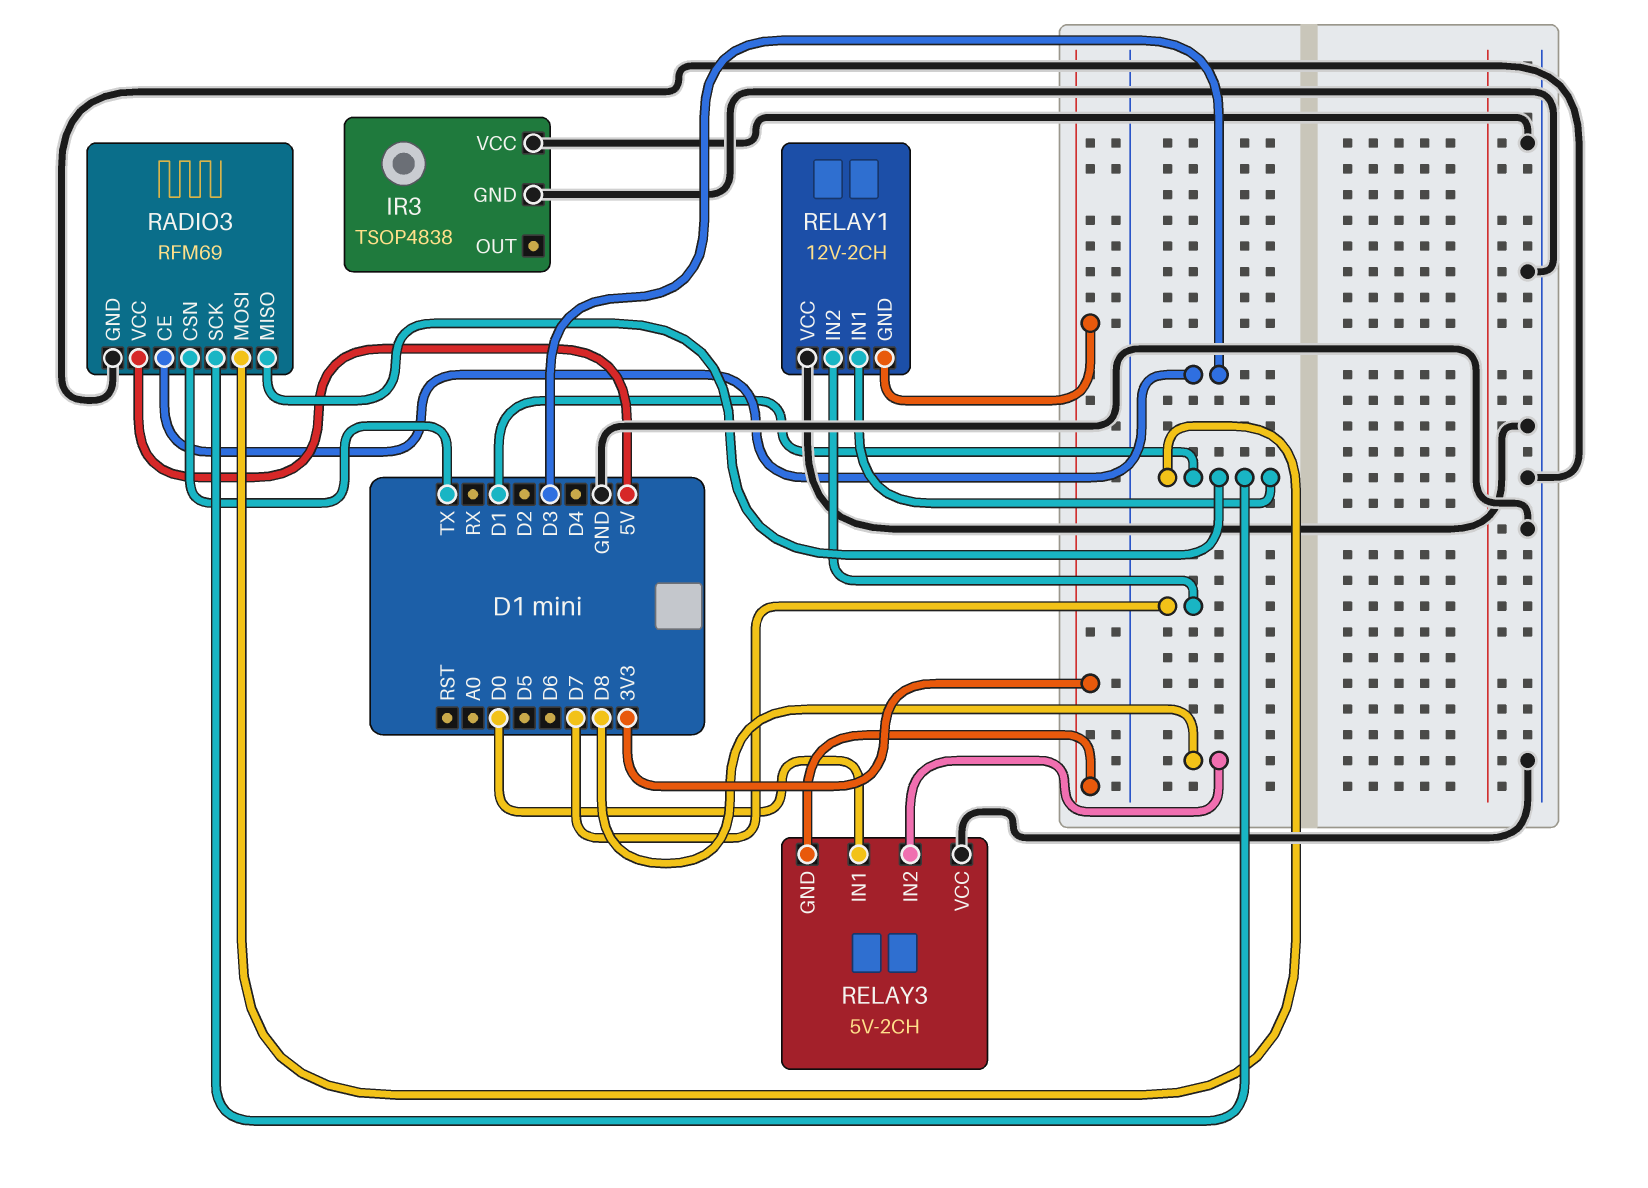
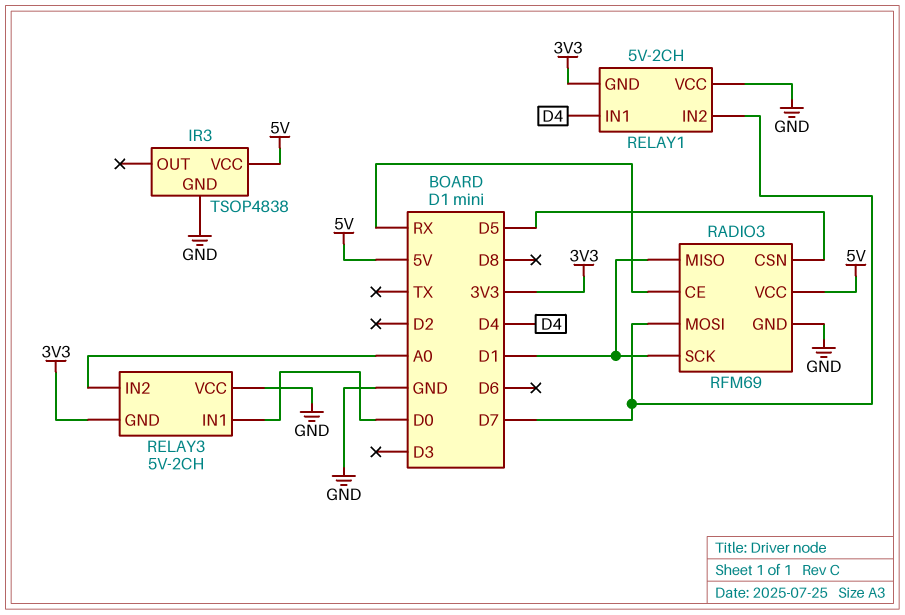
IR3 pin VCC: GND -> 5V
RADIO3 pin CE: D3 -> RX
RADIO3 pin CSN: TX -> D5
RADIO3 pin MOSI: D1 -> D7
RELAY1: 12V-2CH -> 5V-2CH
RELAY1 pin IN1: D1 -> D4
RELAY3 pin IN2: D8 -> A0

